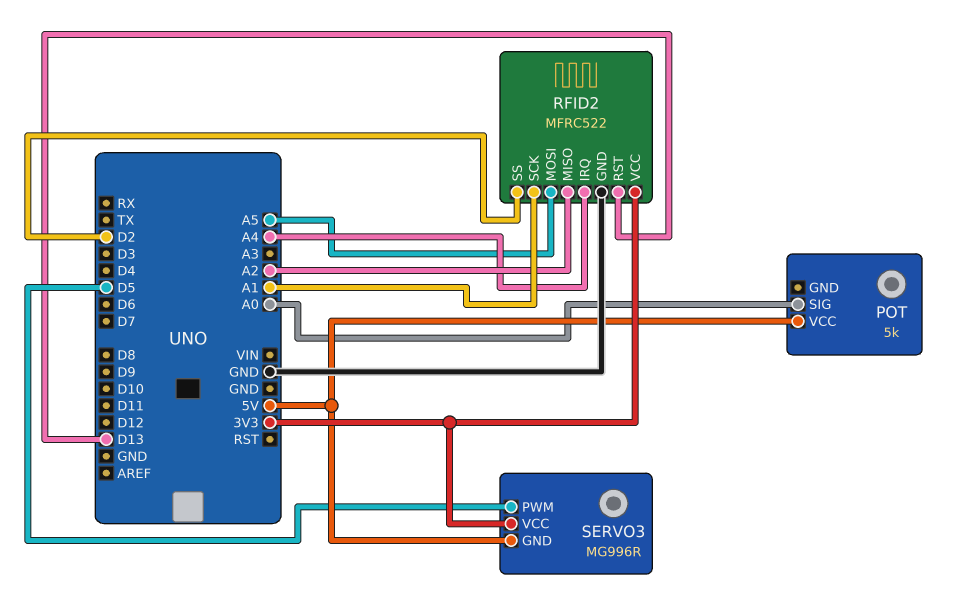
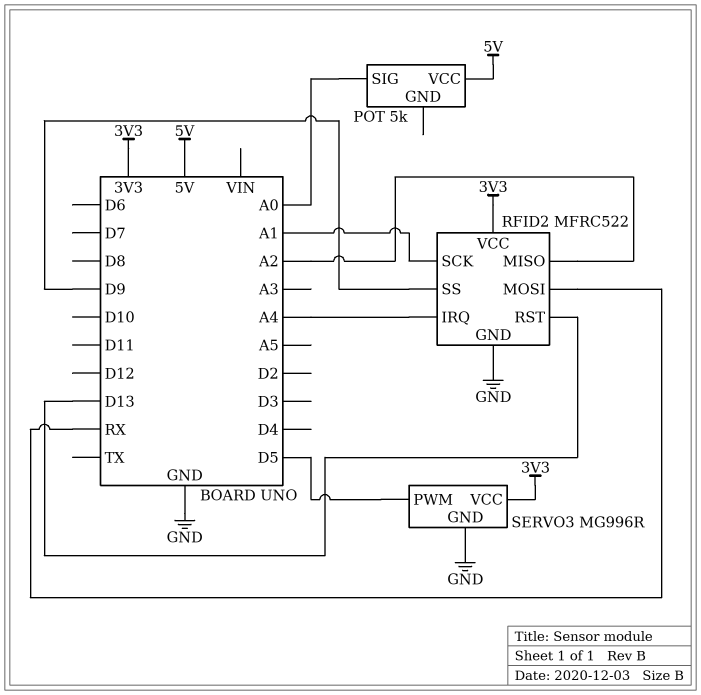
RFID2 pin MOSI: A5 -> RX
RFID2 pin SS: D2 -> D9
SERVO3 pin GND: 5V -> GND

